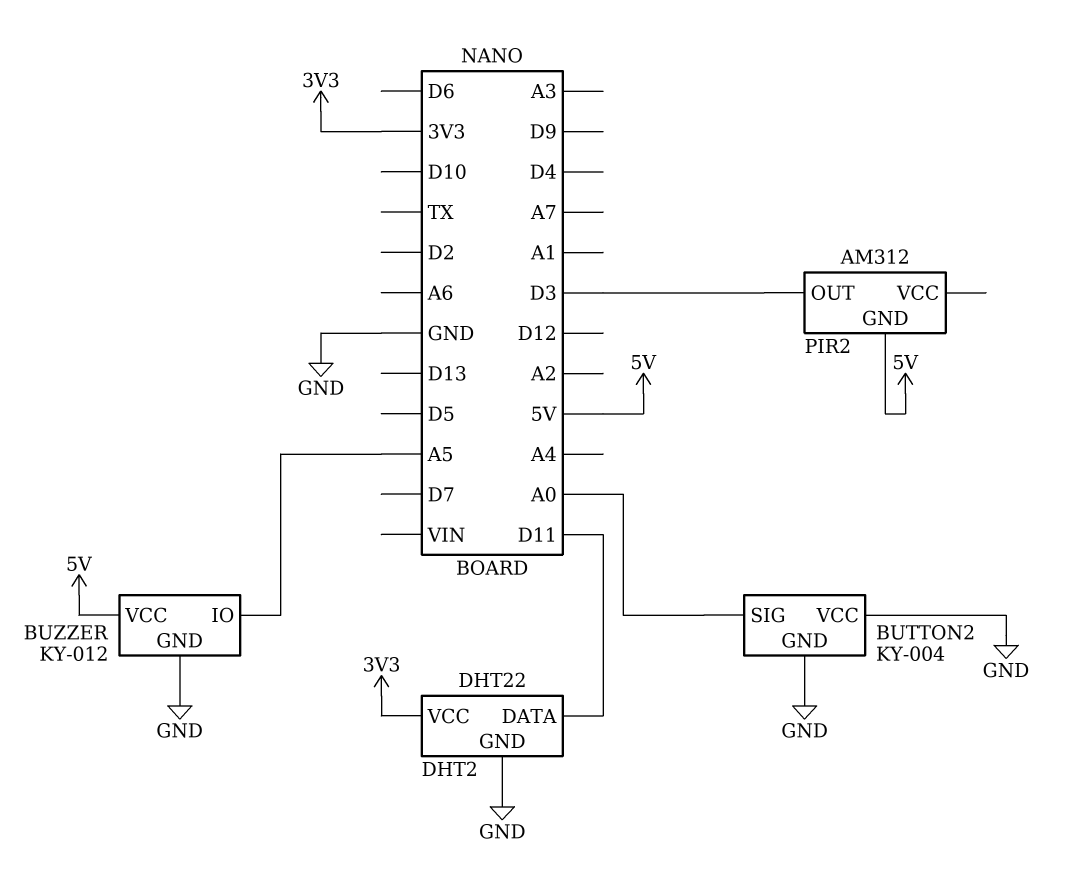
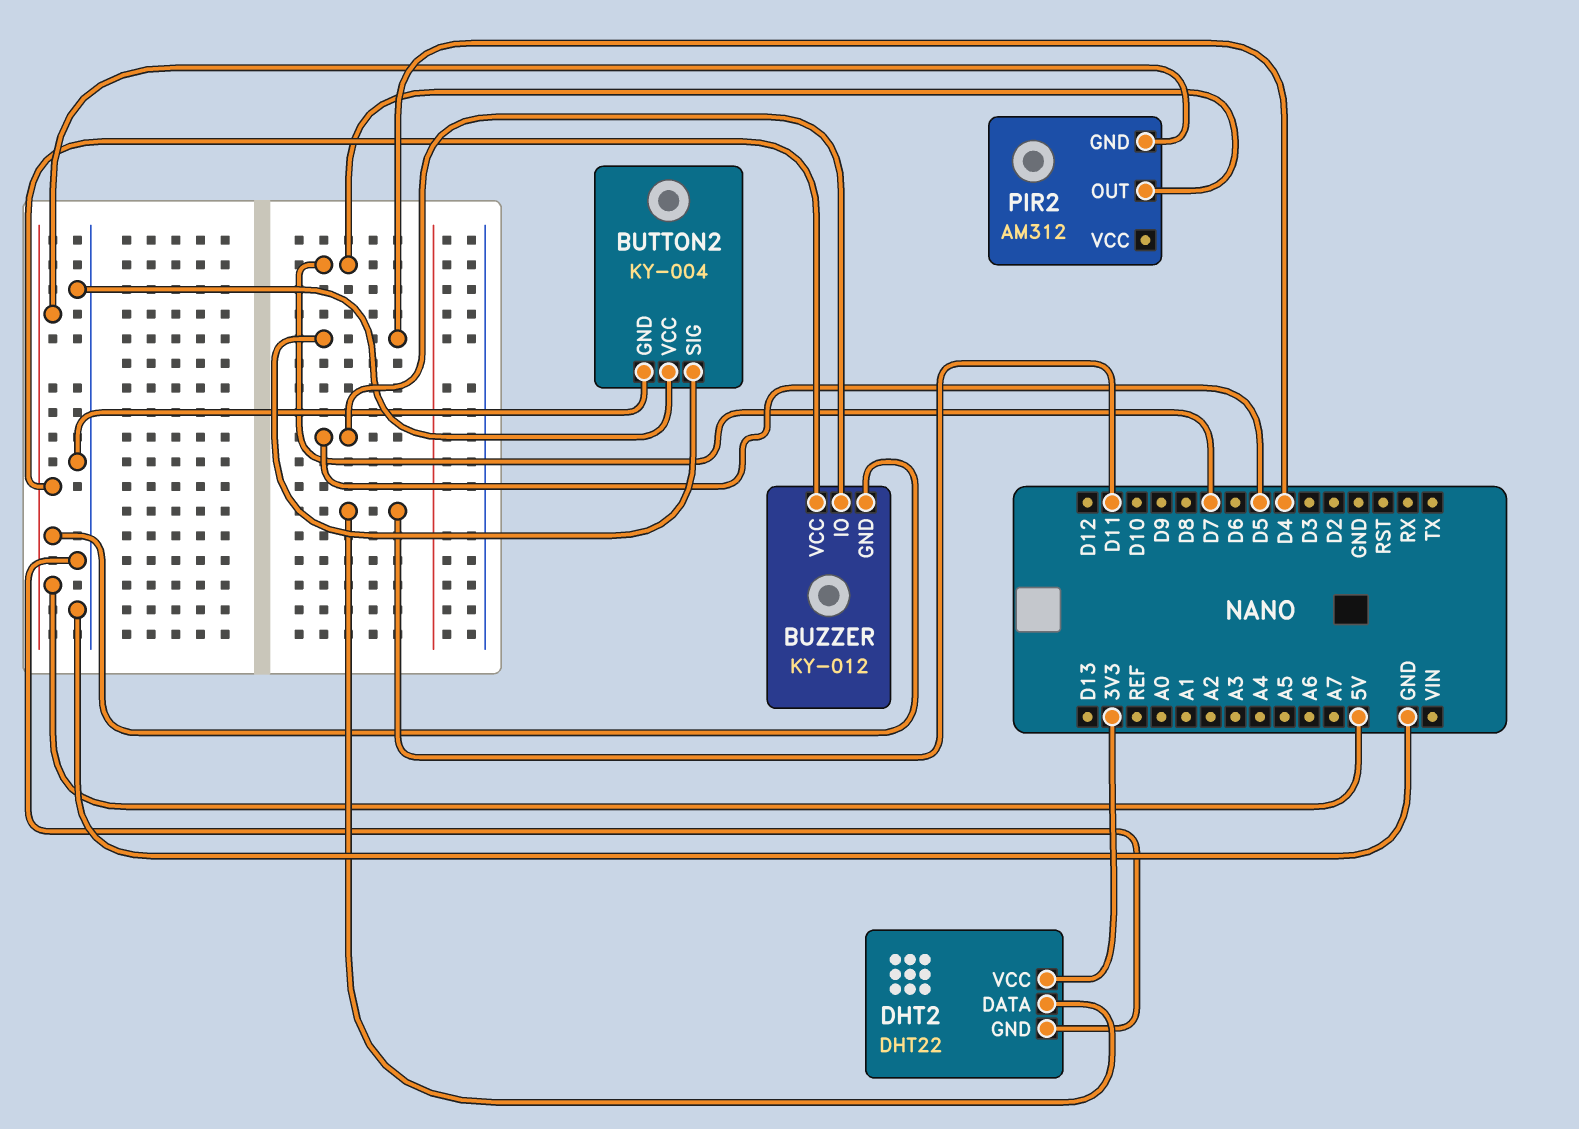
BUTTON2 pin SIG: A0 -> D4
BUZZER pin GND: GND -> 5V
BUZZER pin IO: A5 -> D5
PIR2 pin OUT: D3 -> D7

